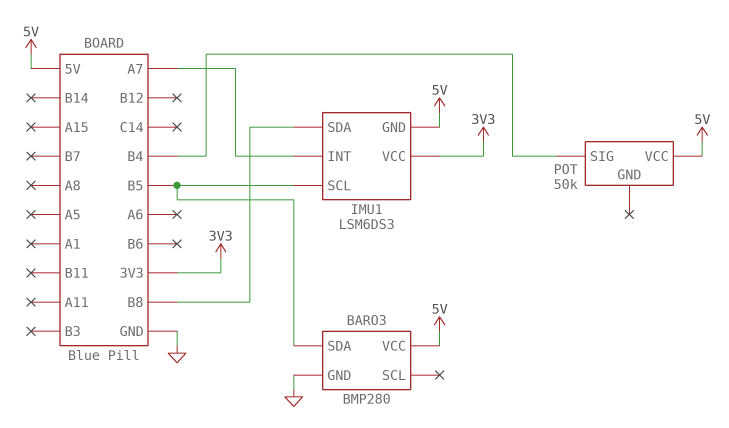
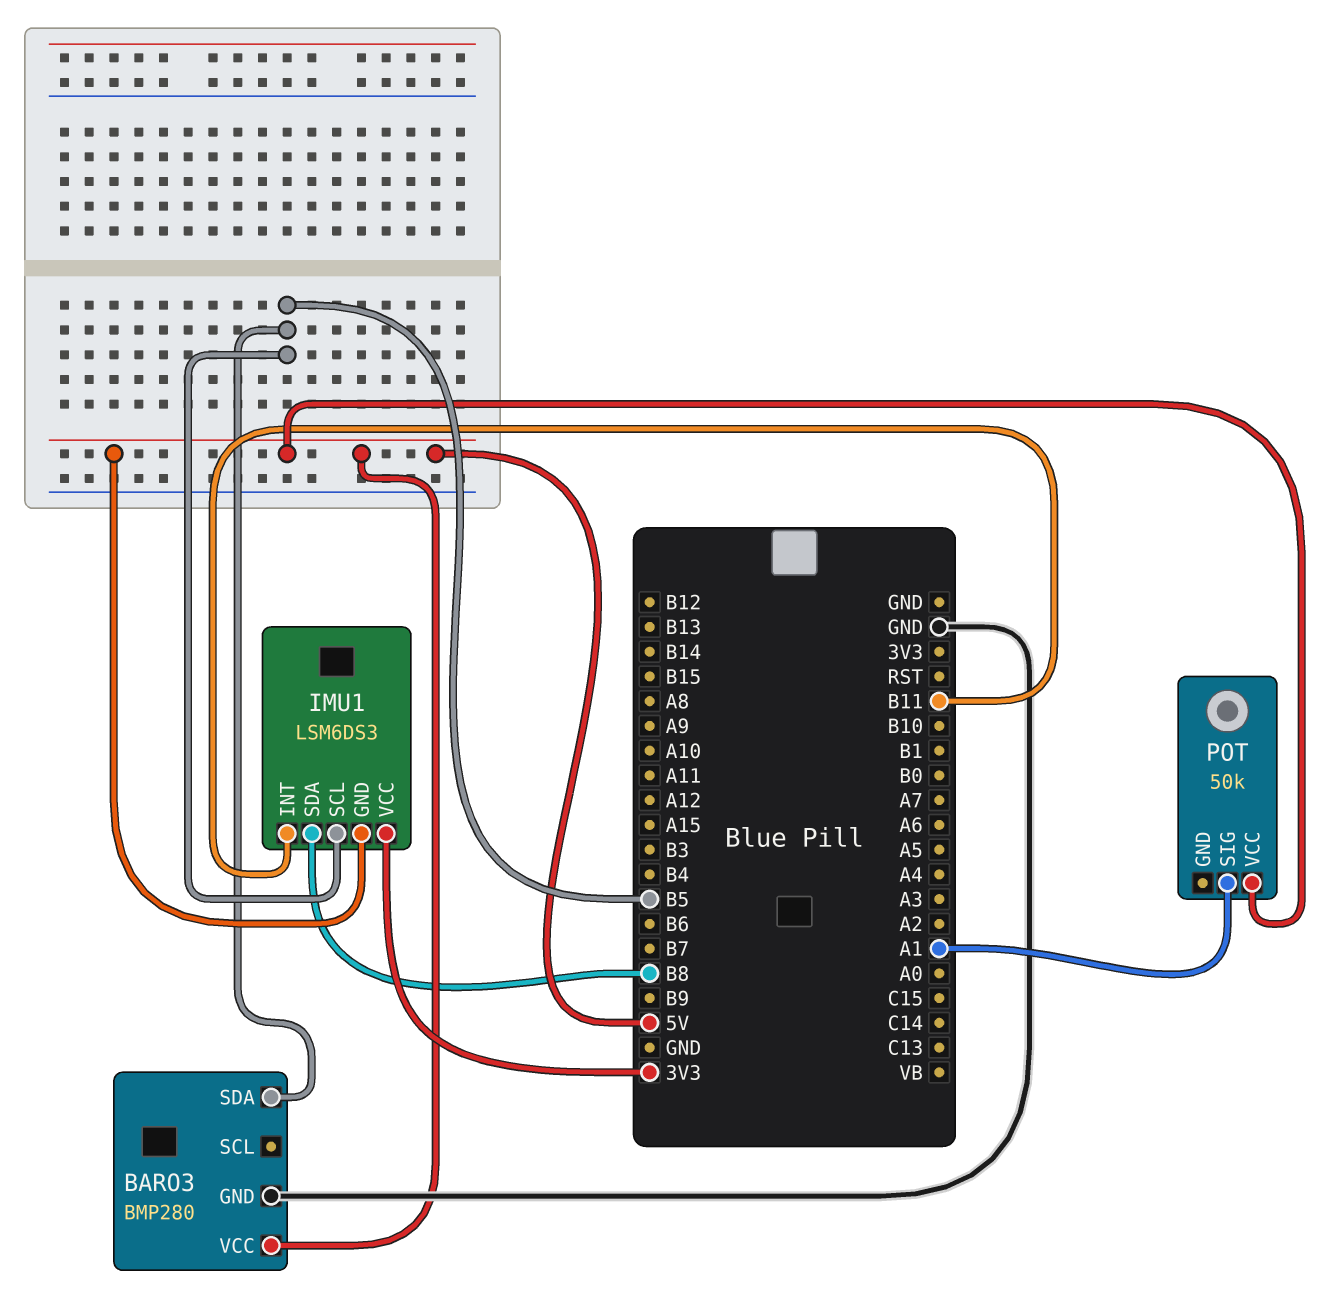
IMU1 pin INT: A7 -> B11
POT pin SIG: B4 -> A1

